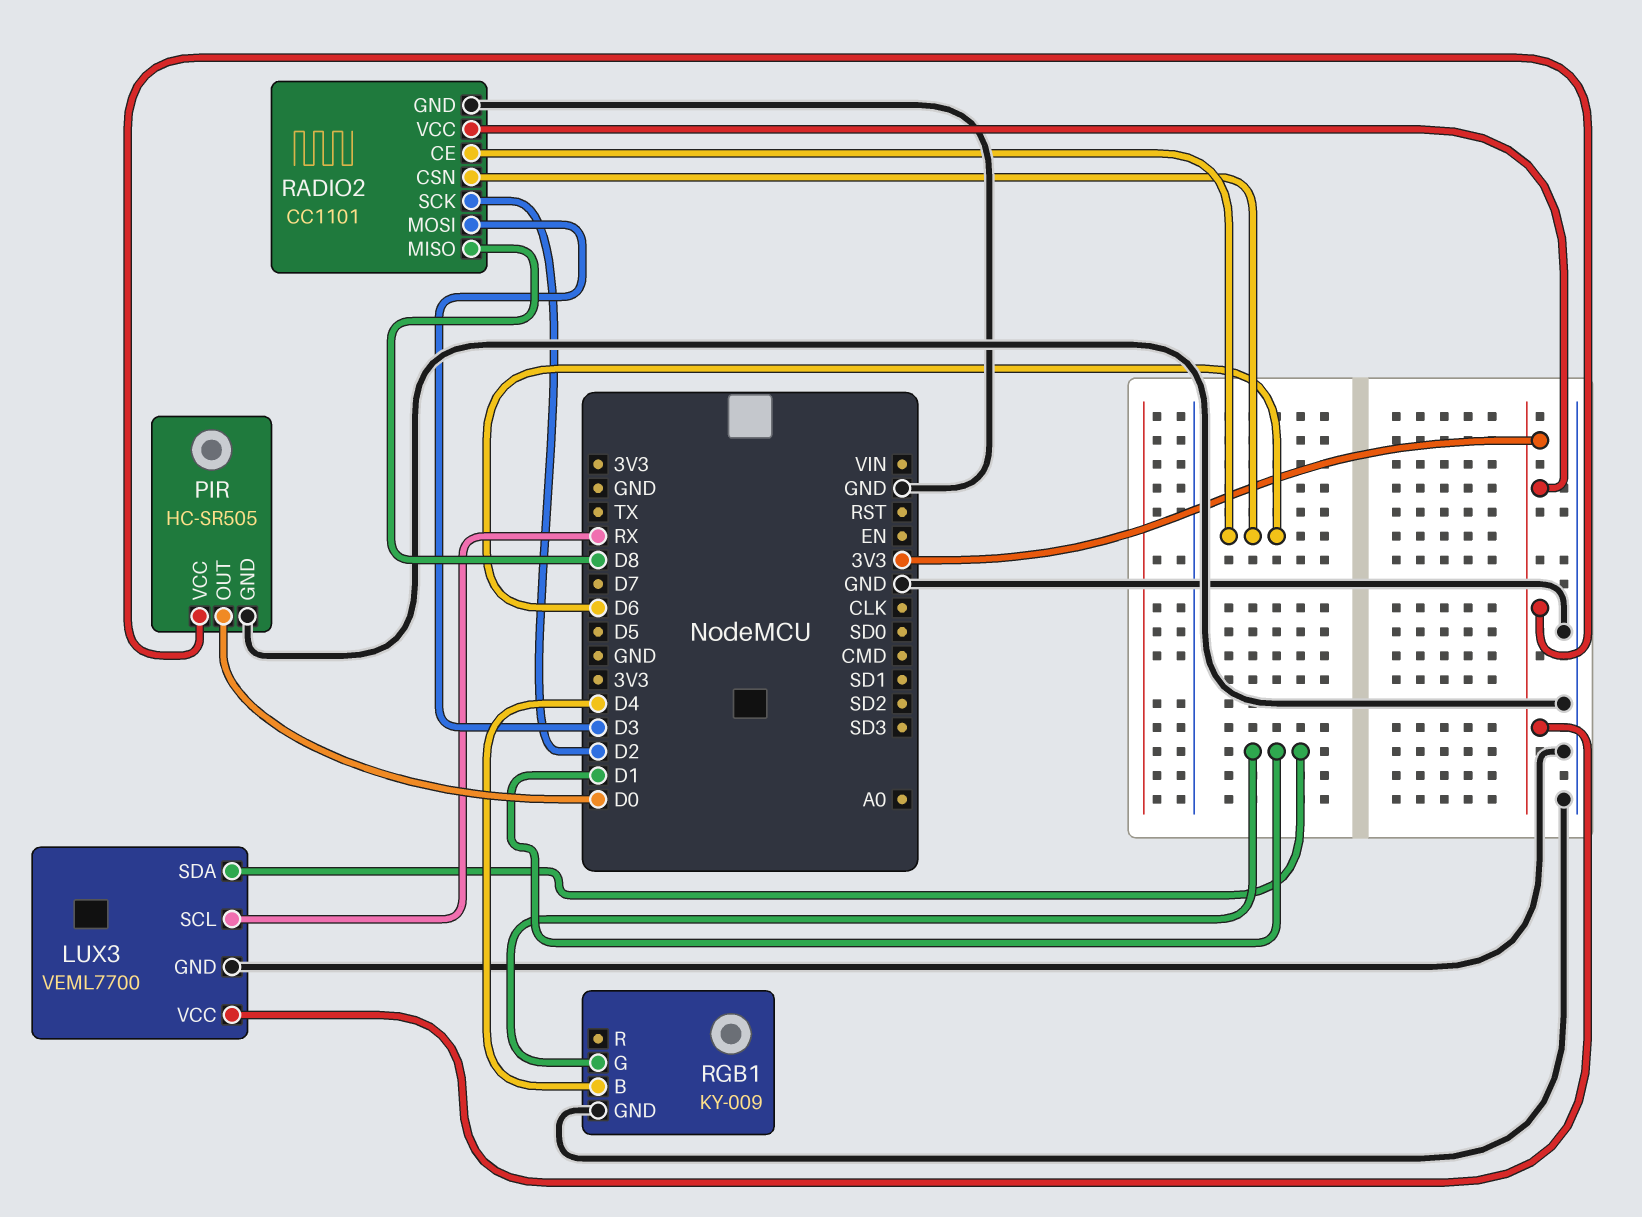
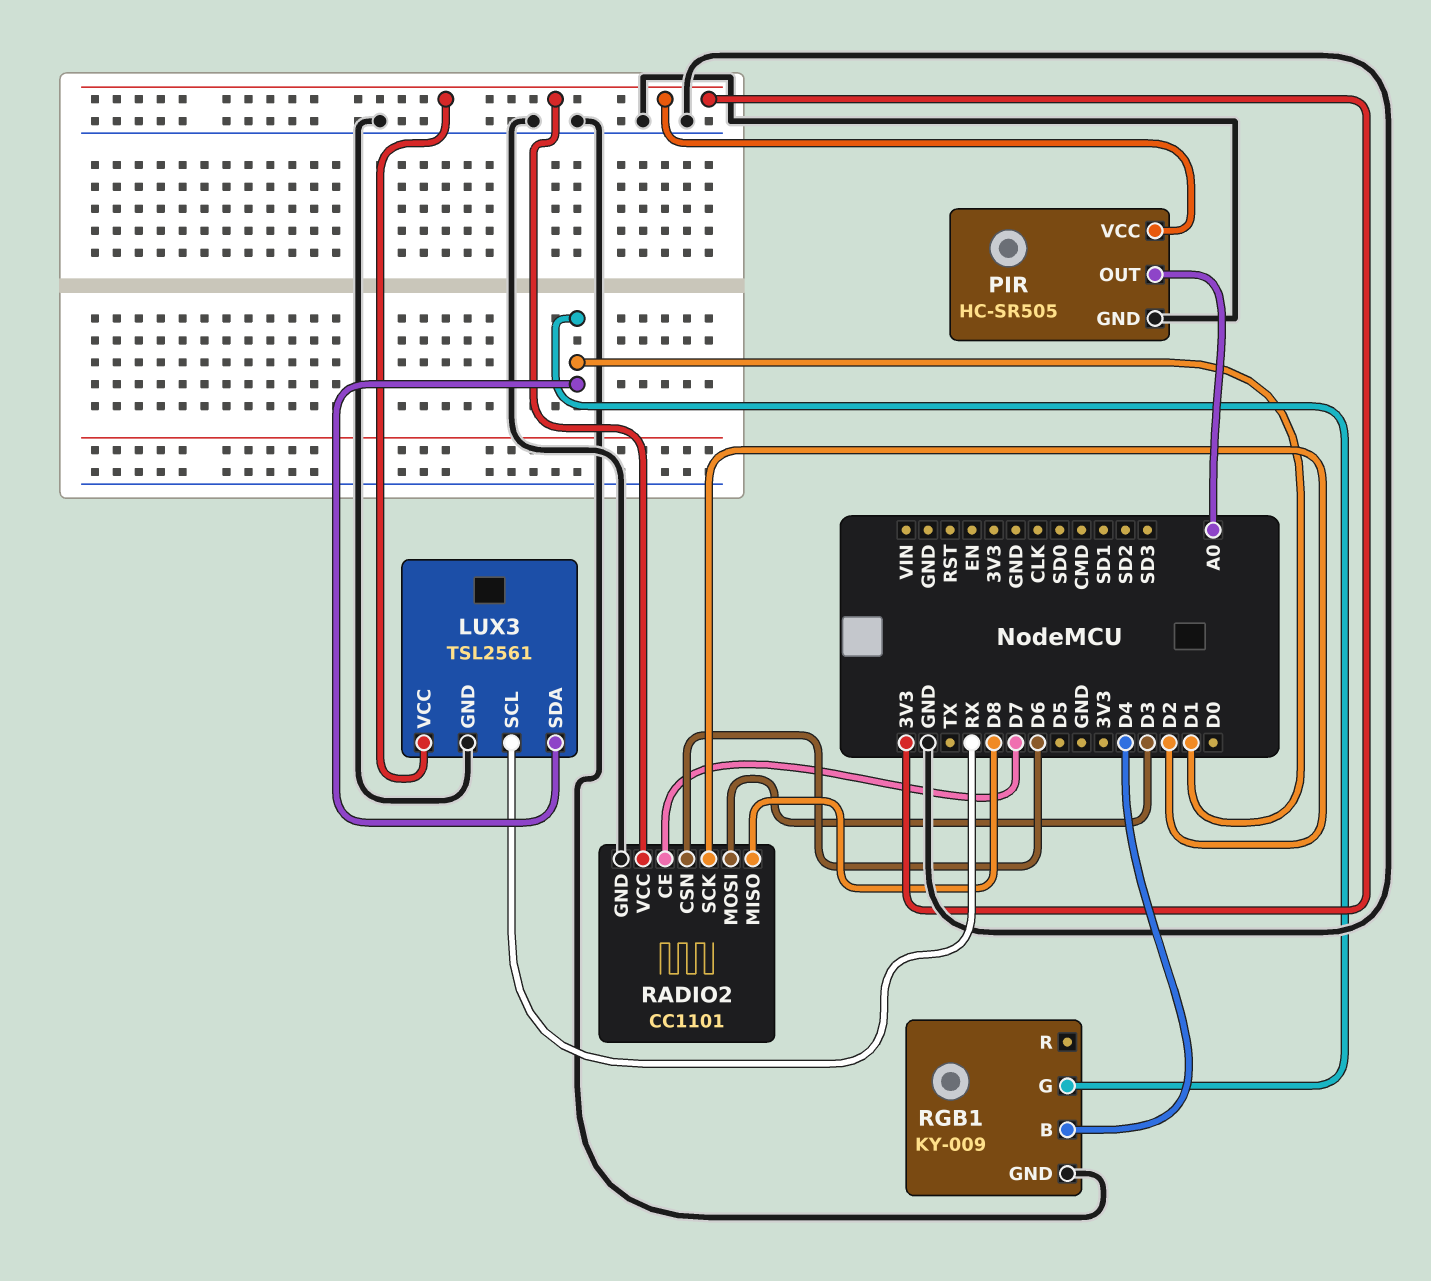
LUX3: VEML7700 -> TSL2561
PIR pin OUT: D0 -> A0
RADIO2 pin CE: D6 -> D7

